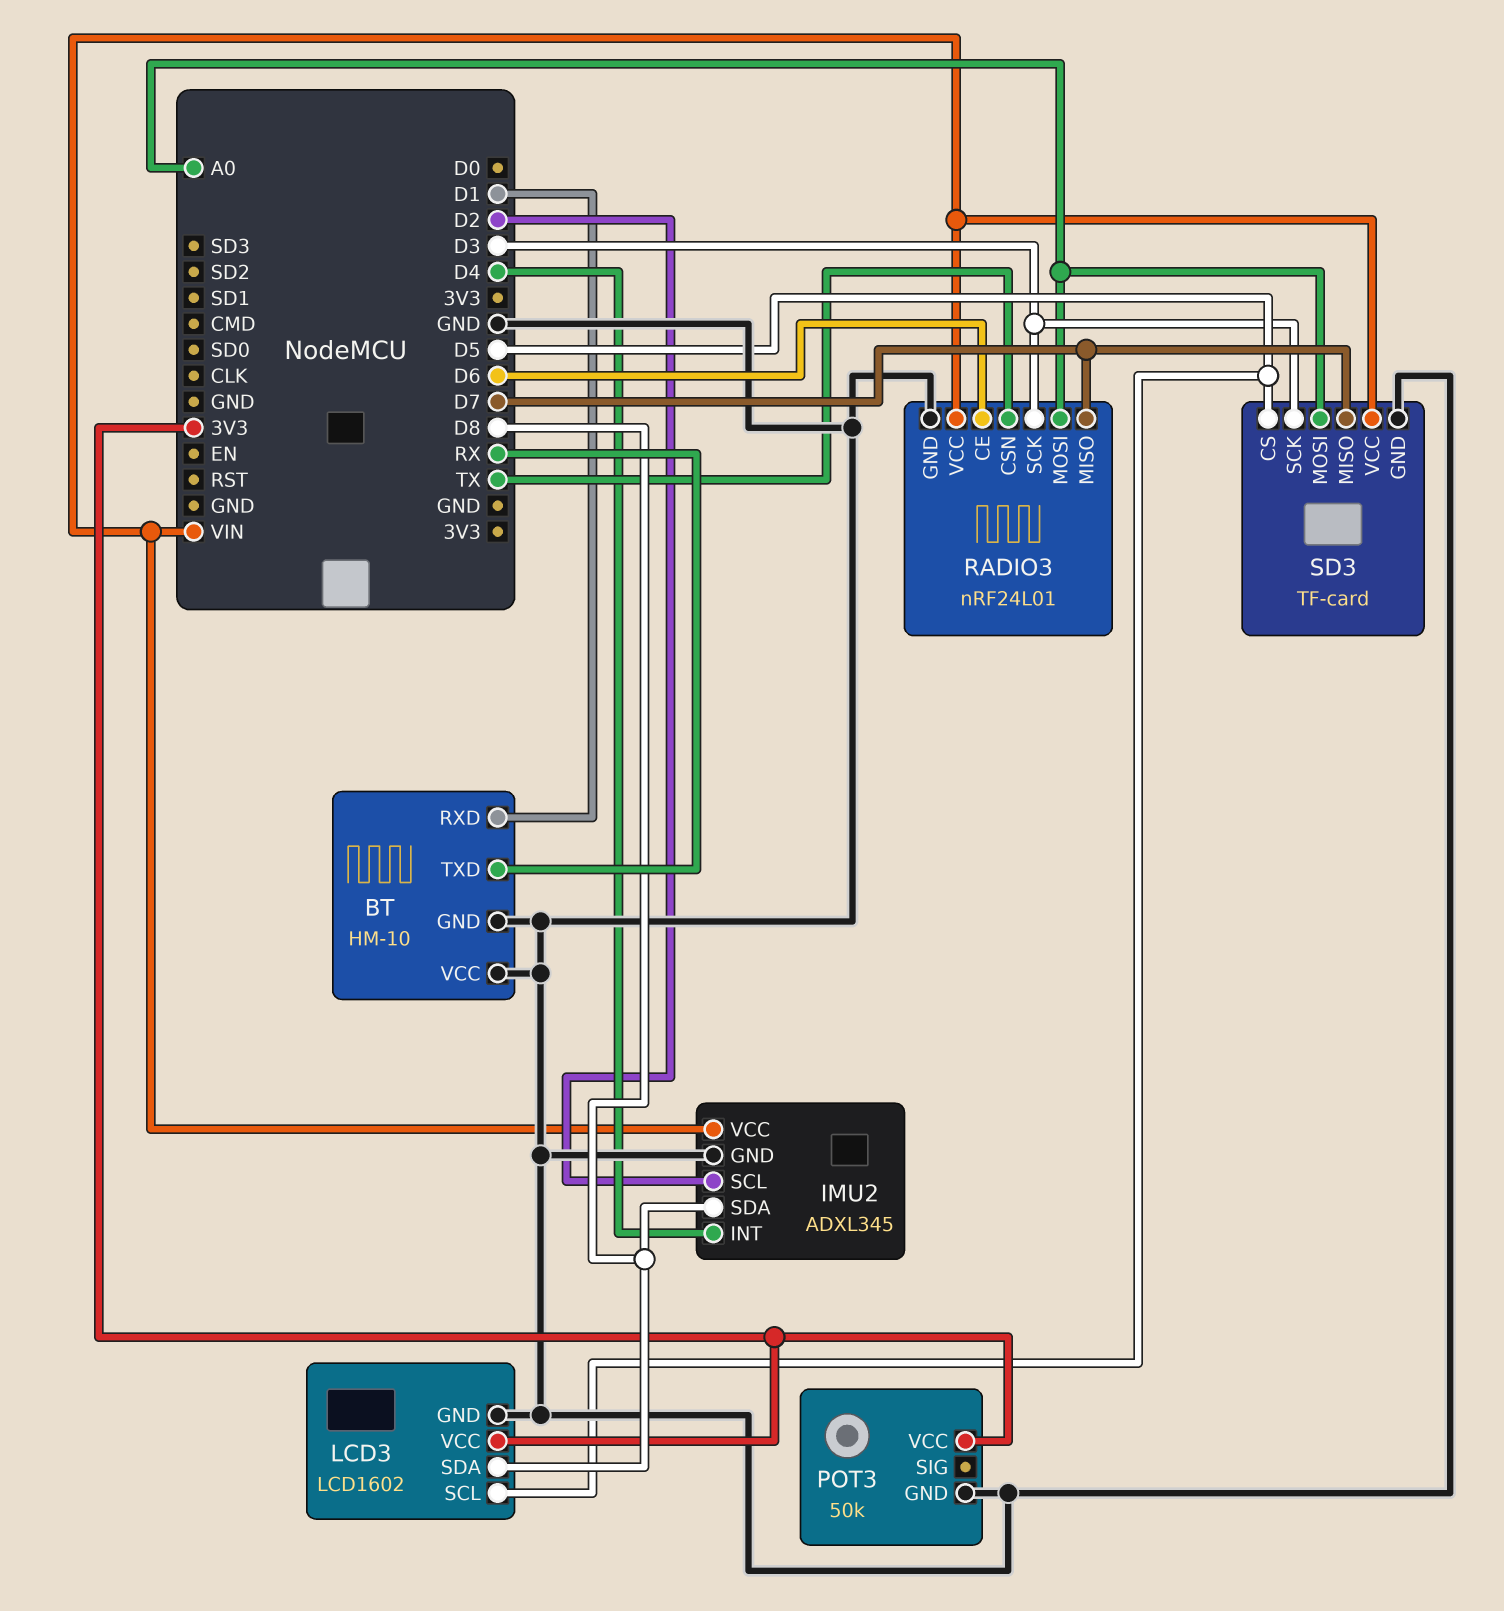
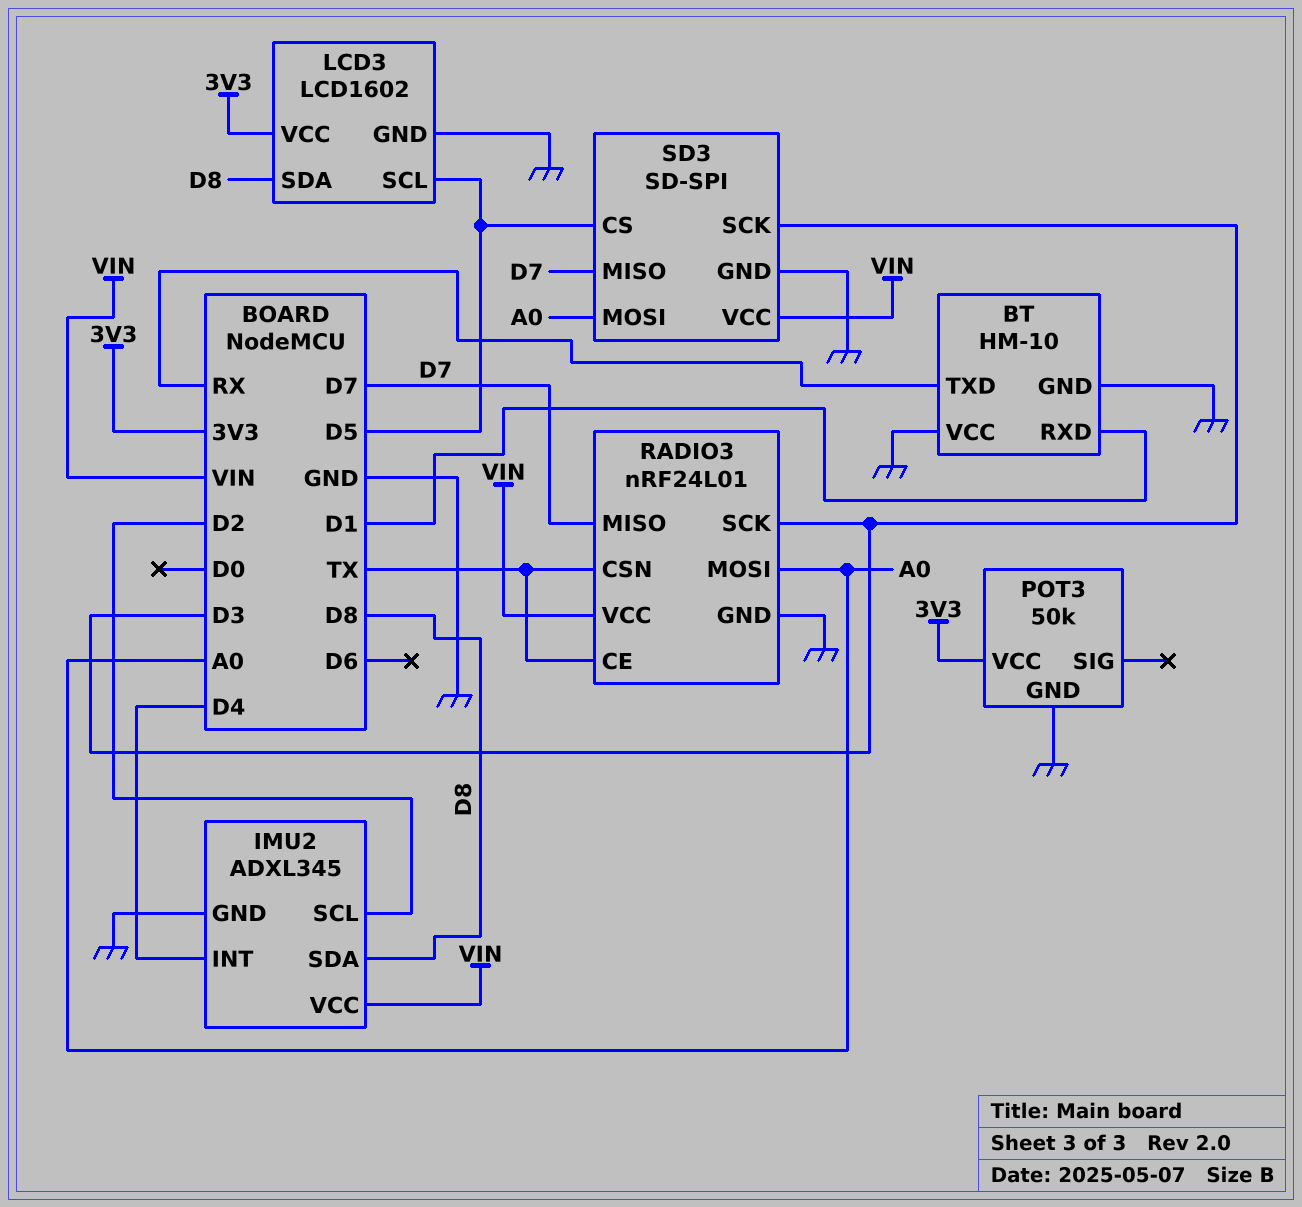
RADIO3 pin CE: D6 -> TX
SD3: TF-card -> SD-SPI

